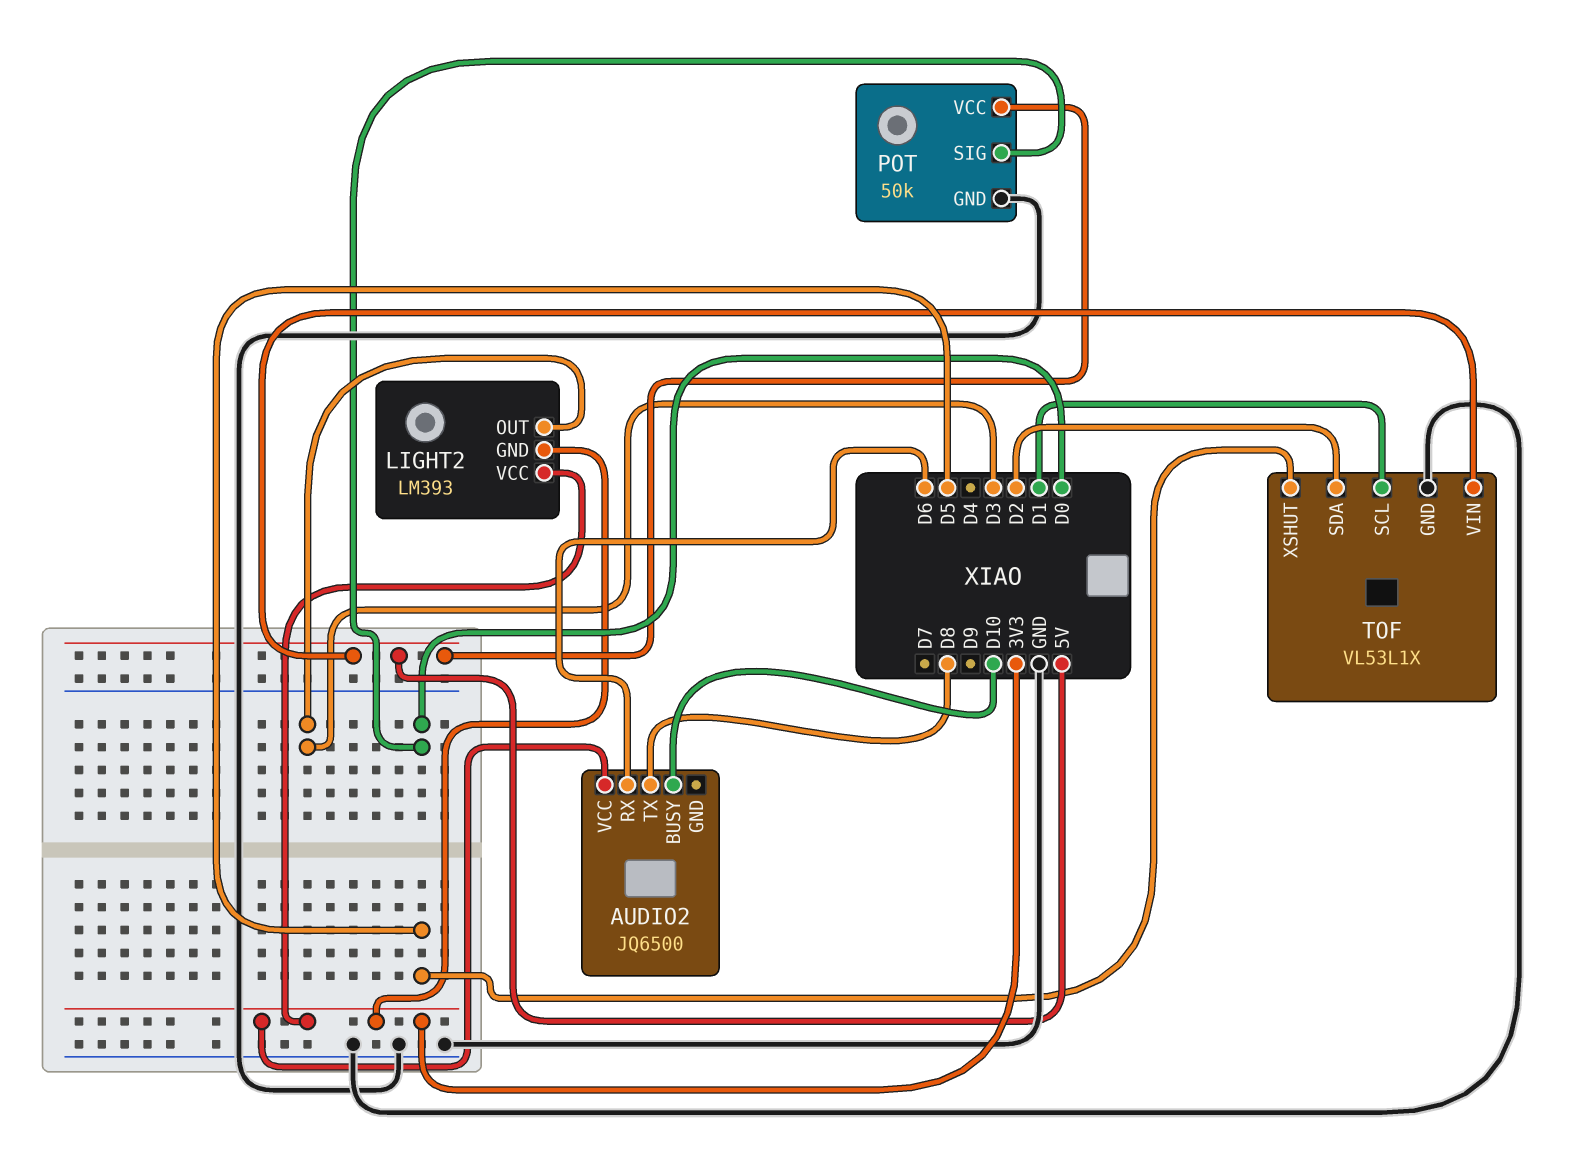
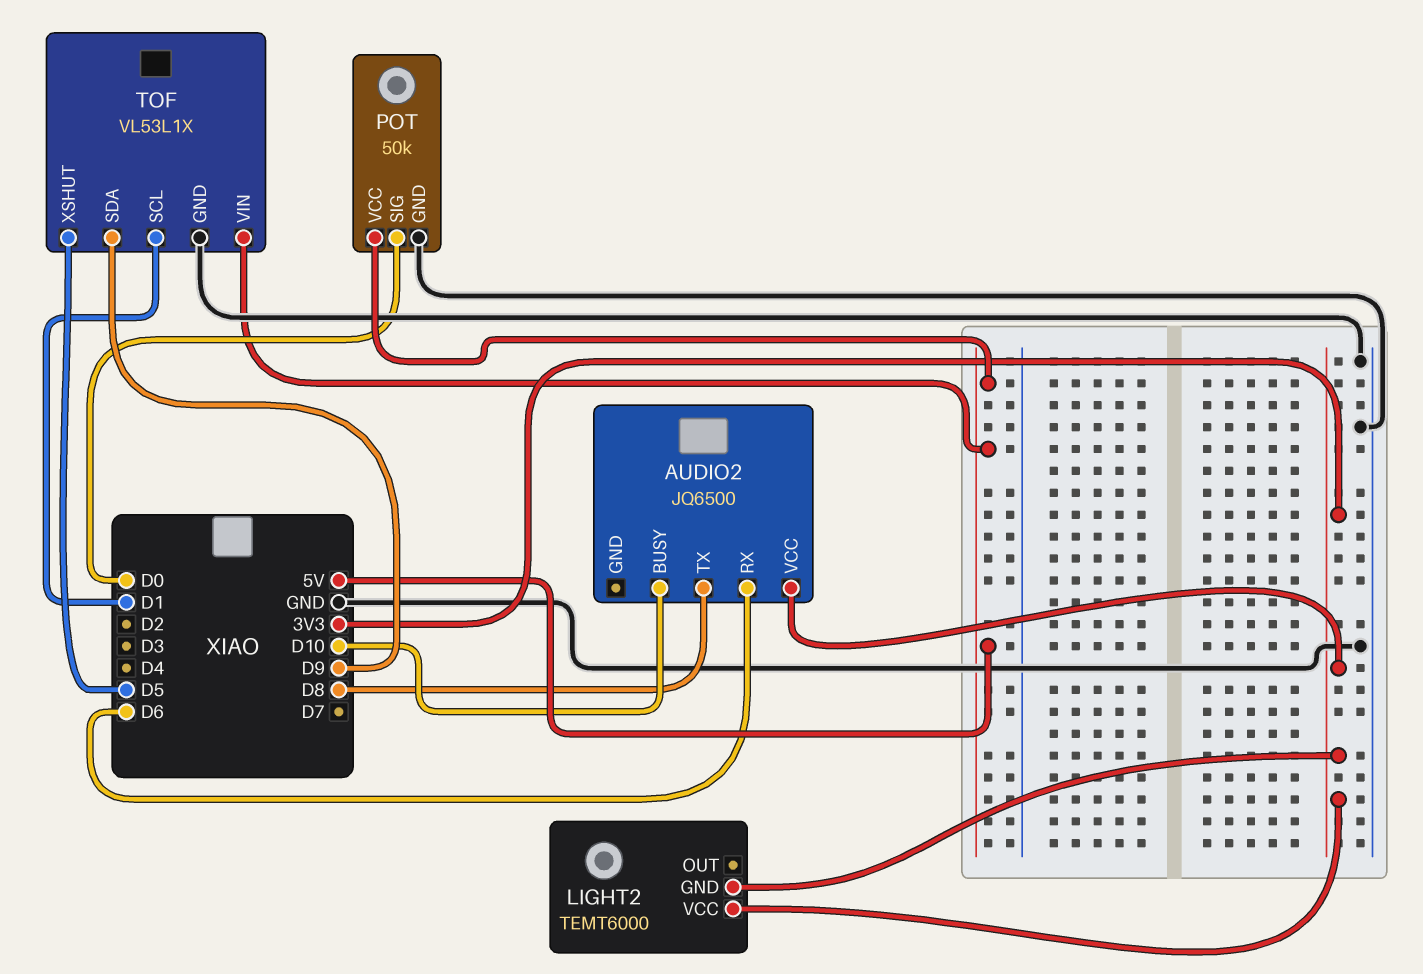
LIGHT2: LM393 -> TEMT6000
LIGHT2 pin OUT: D3 -> none
TOF pin SDA: D2 -> D9

